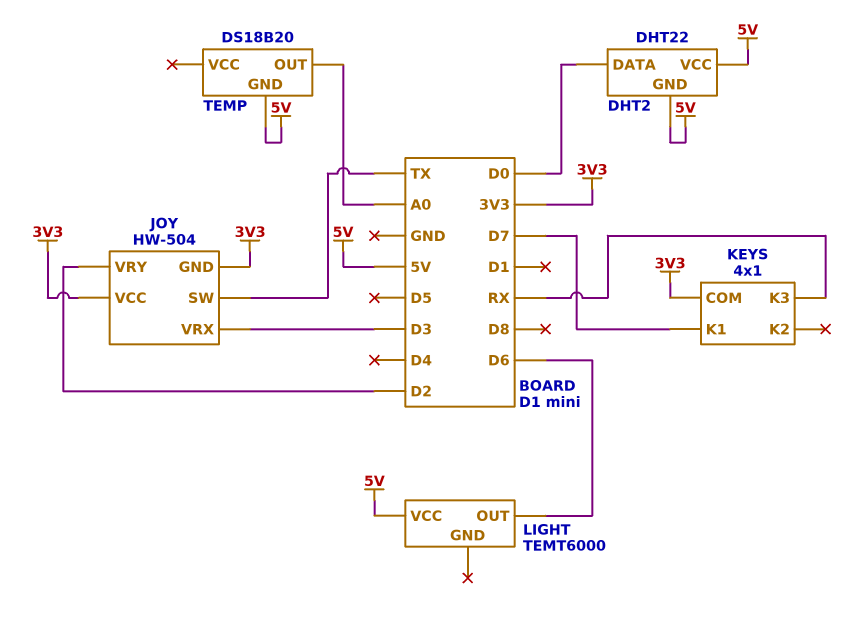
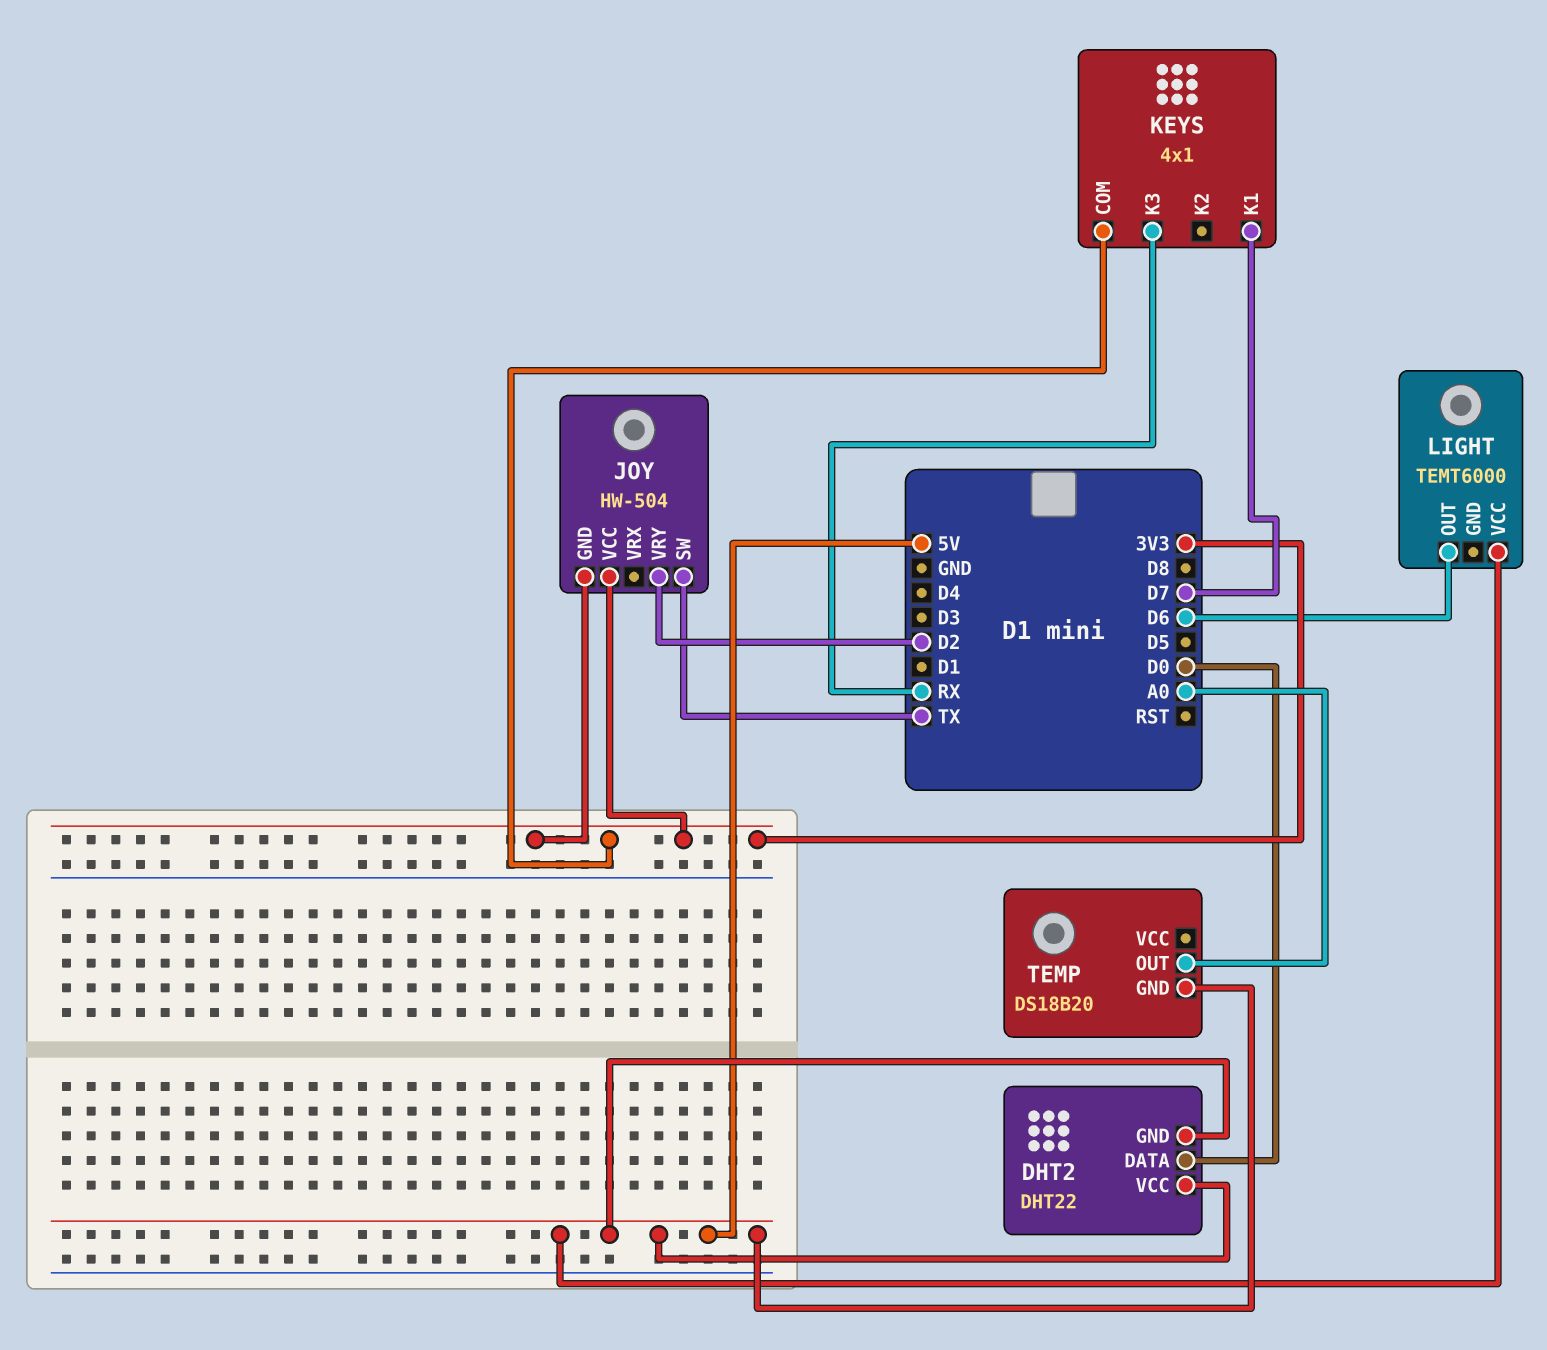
JOY pin VRX: D3 -> none

